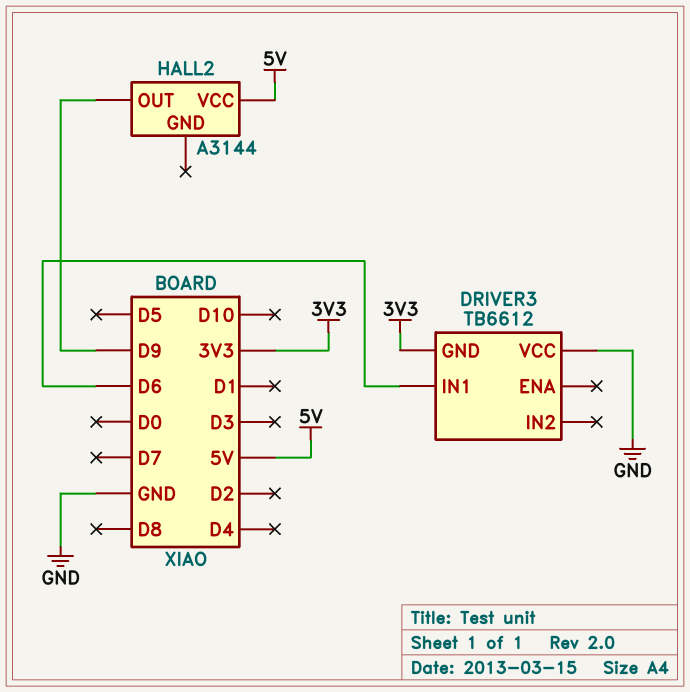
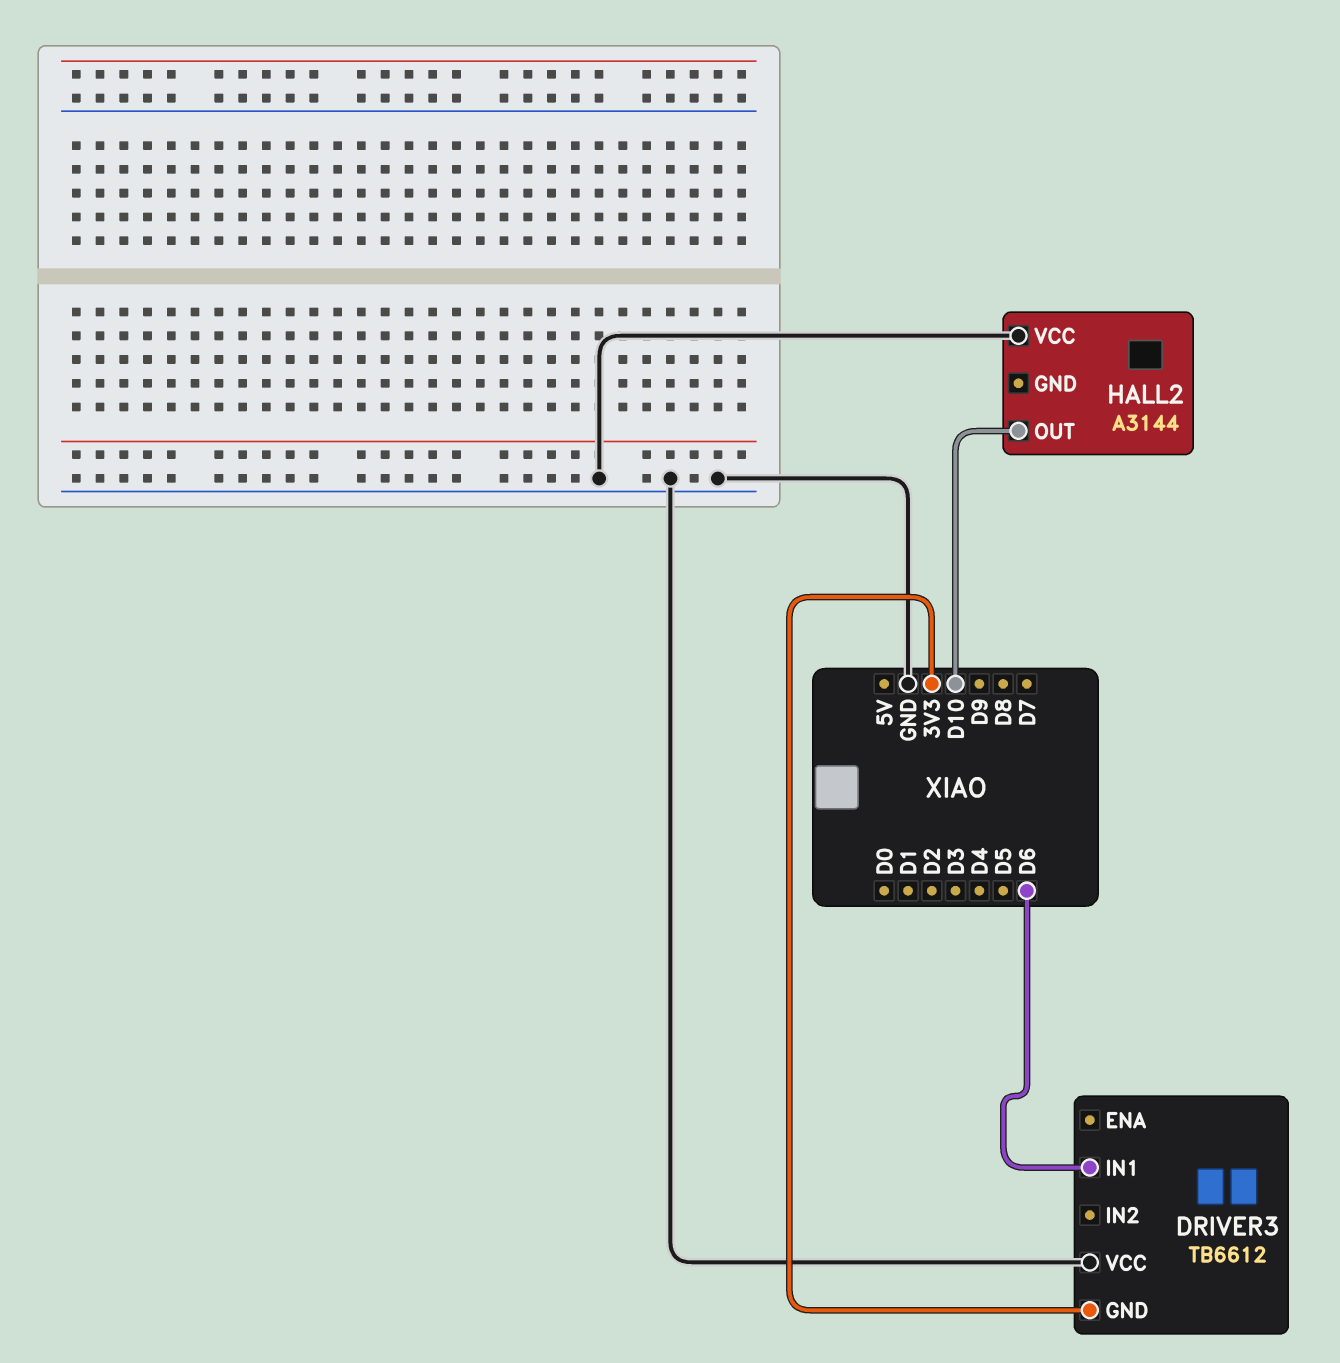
HALL2 pin OUT: D9 -> D10
HALL2 pin VCC: 5V -> GND

